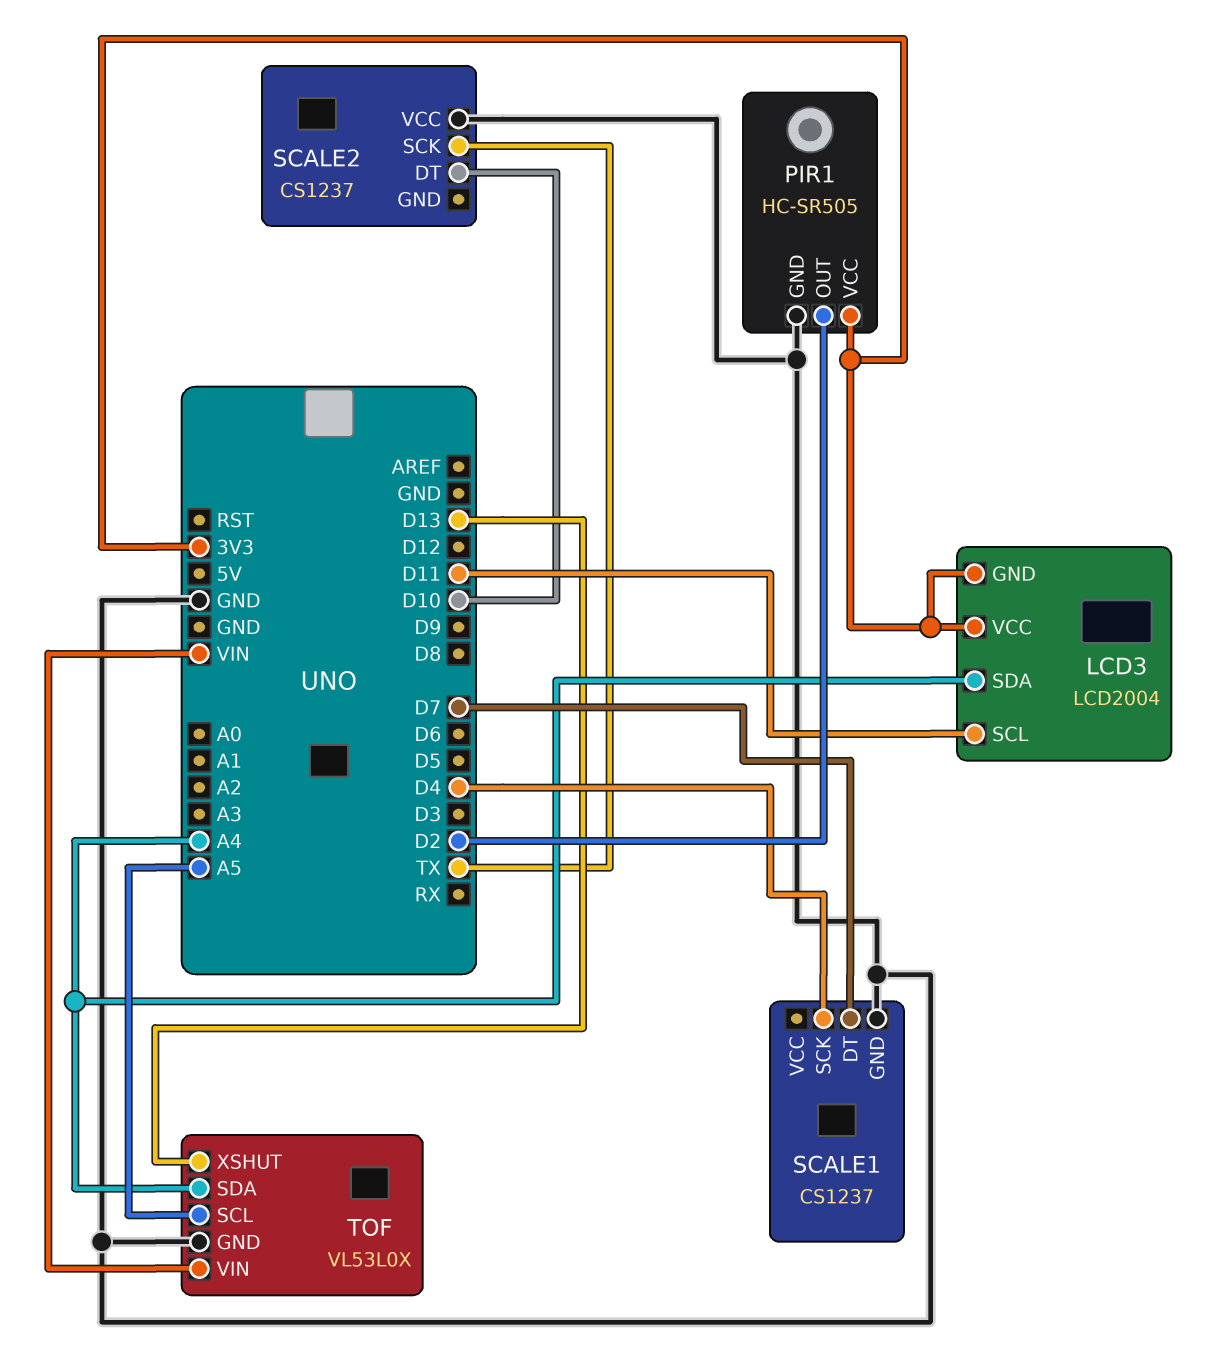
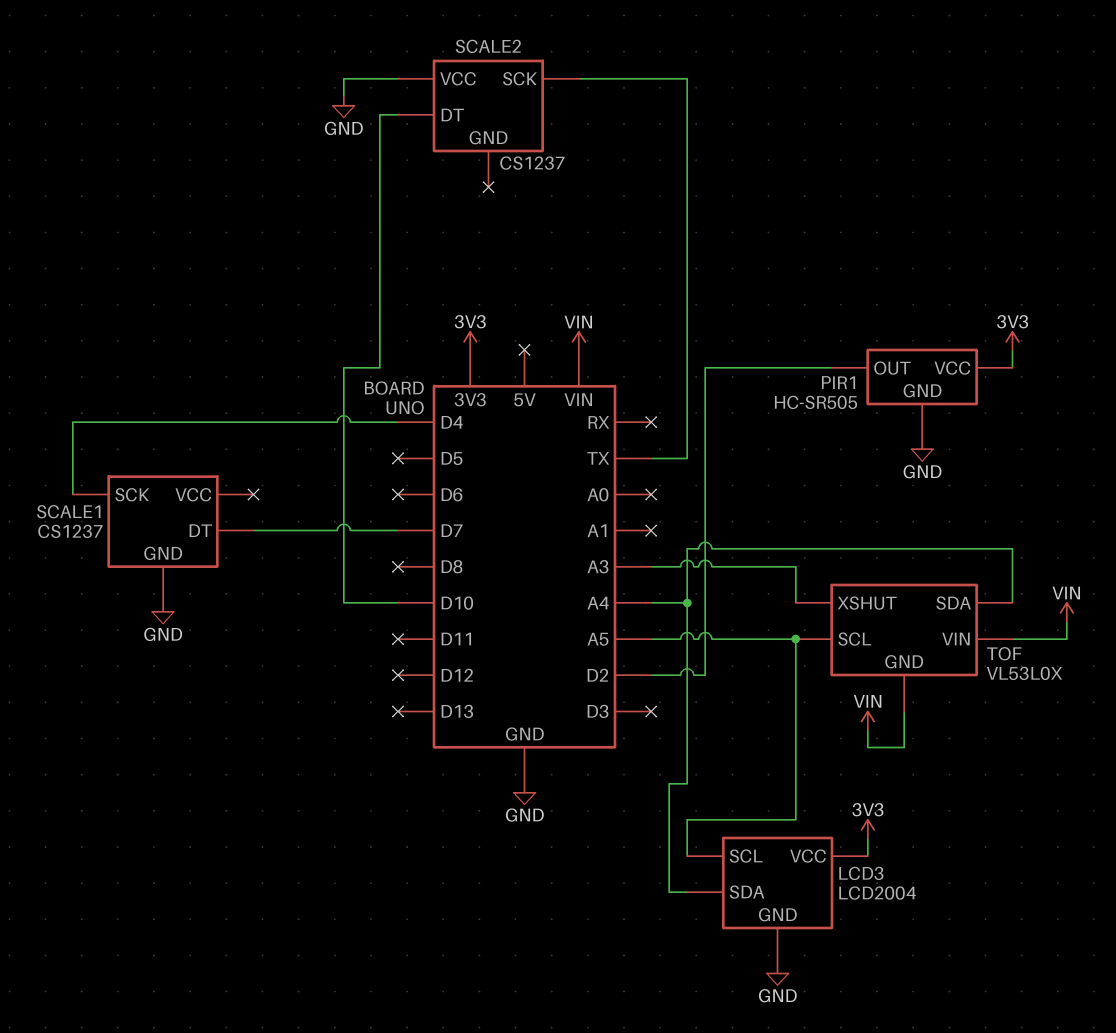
LCD3 pin GND: 3V3 -> GND
LCD3 pin SCL: D11 -> A5
TOF pin GND: GND -> VIN
TOF pin XSHUT: D13 -> A3

